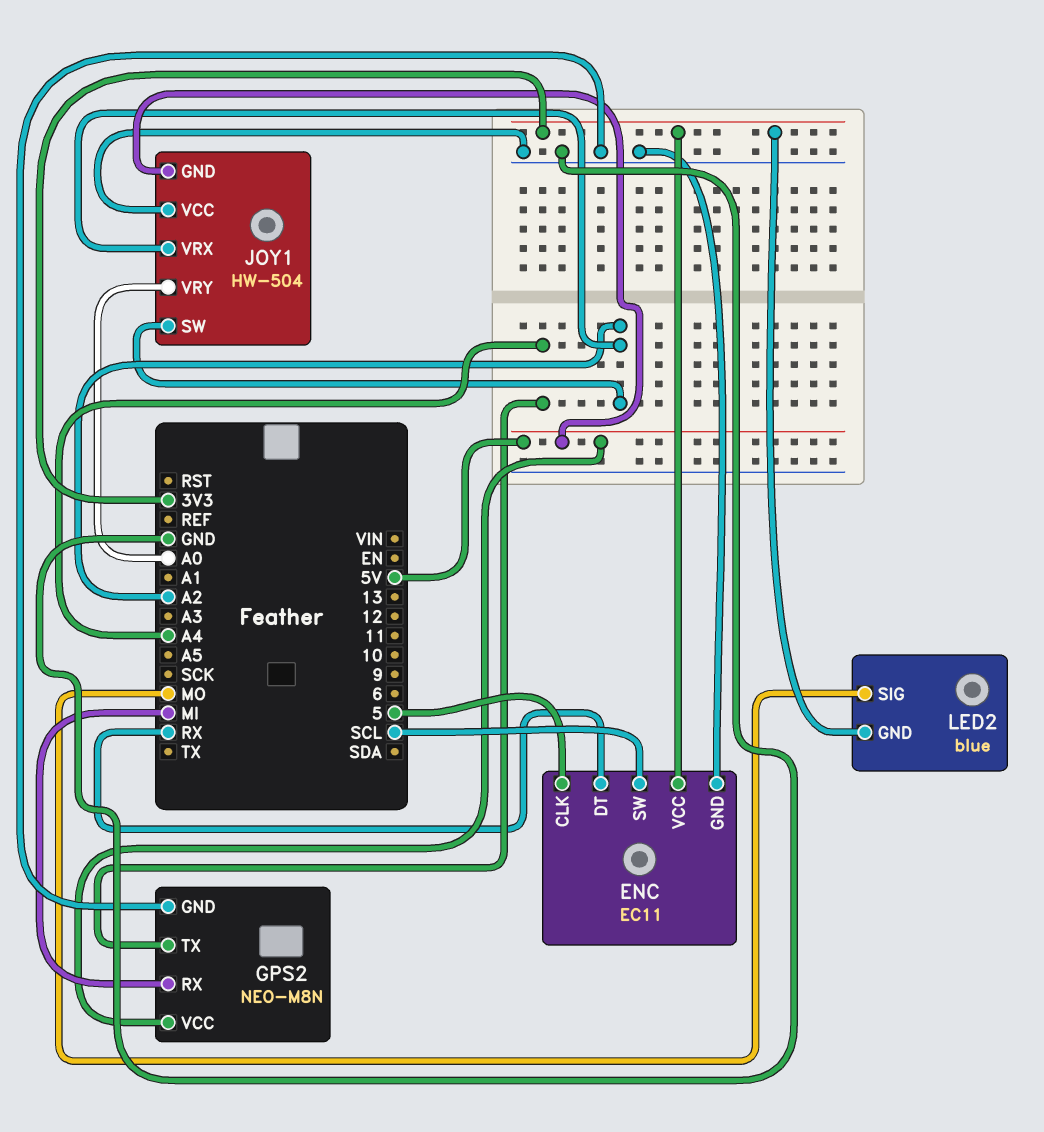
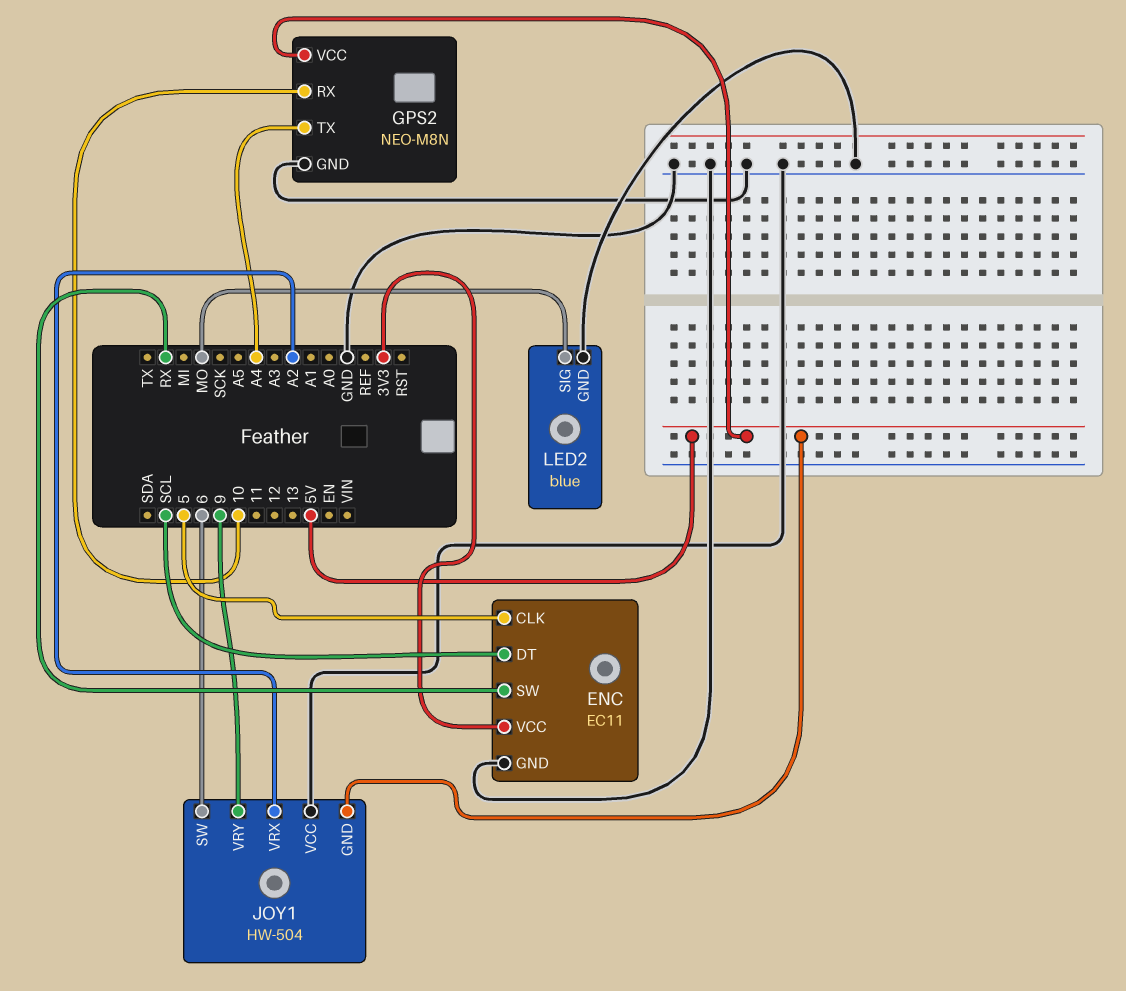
ENC pin DT: RX -> SCL
ENC pin SW: SCL -> RX
GPS2 pin RX: MI -> 10
JOY1 pin SW: A2 -> 6
JOY1 pin VRY: A0 -> 9
LED2 pin GND: 3V3 -> GND

